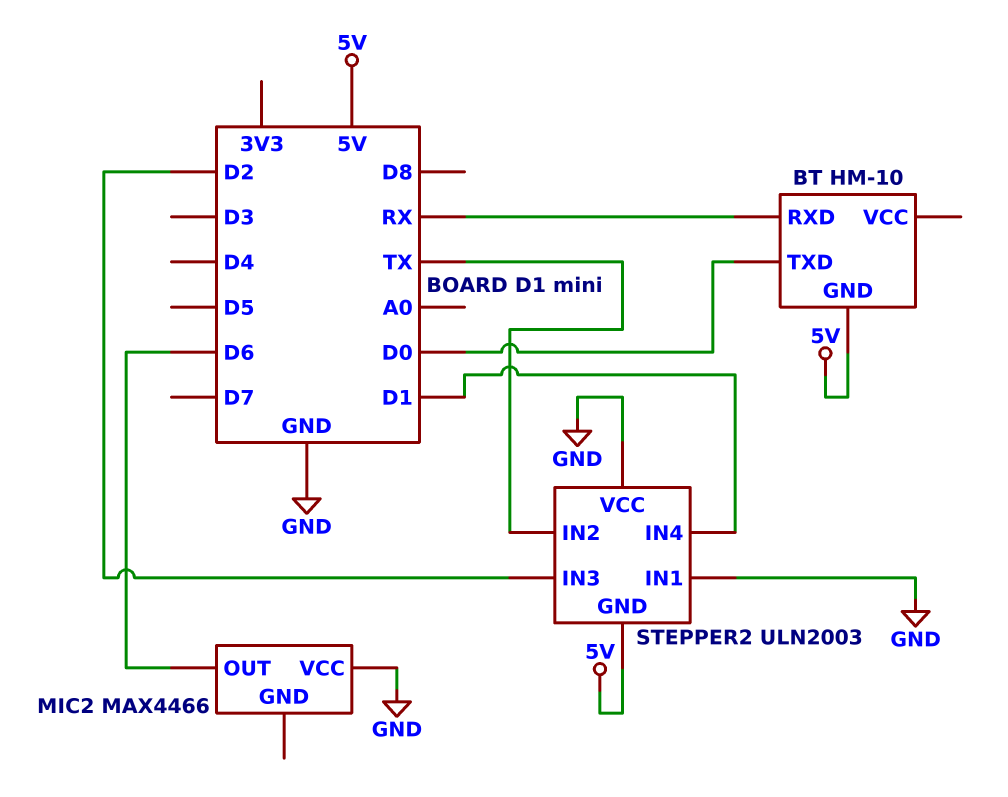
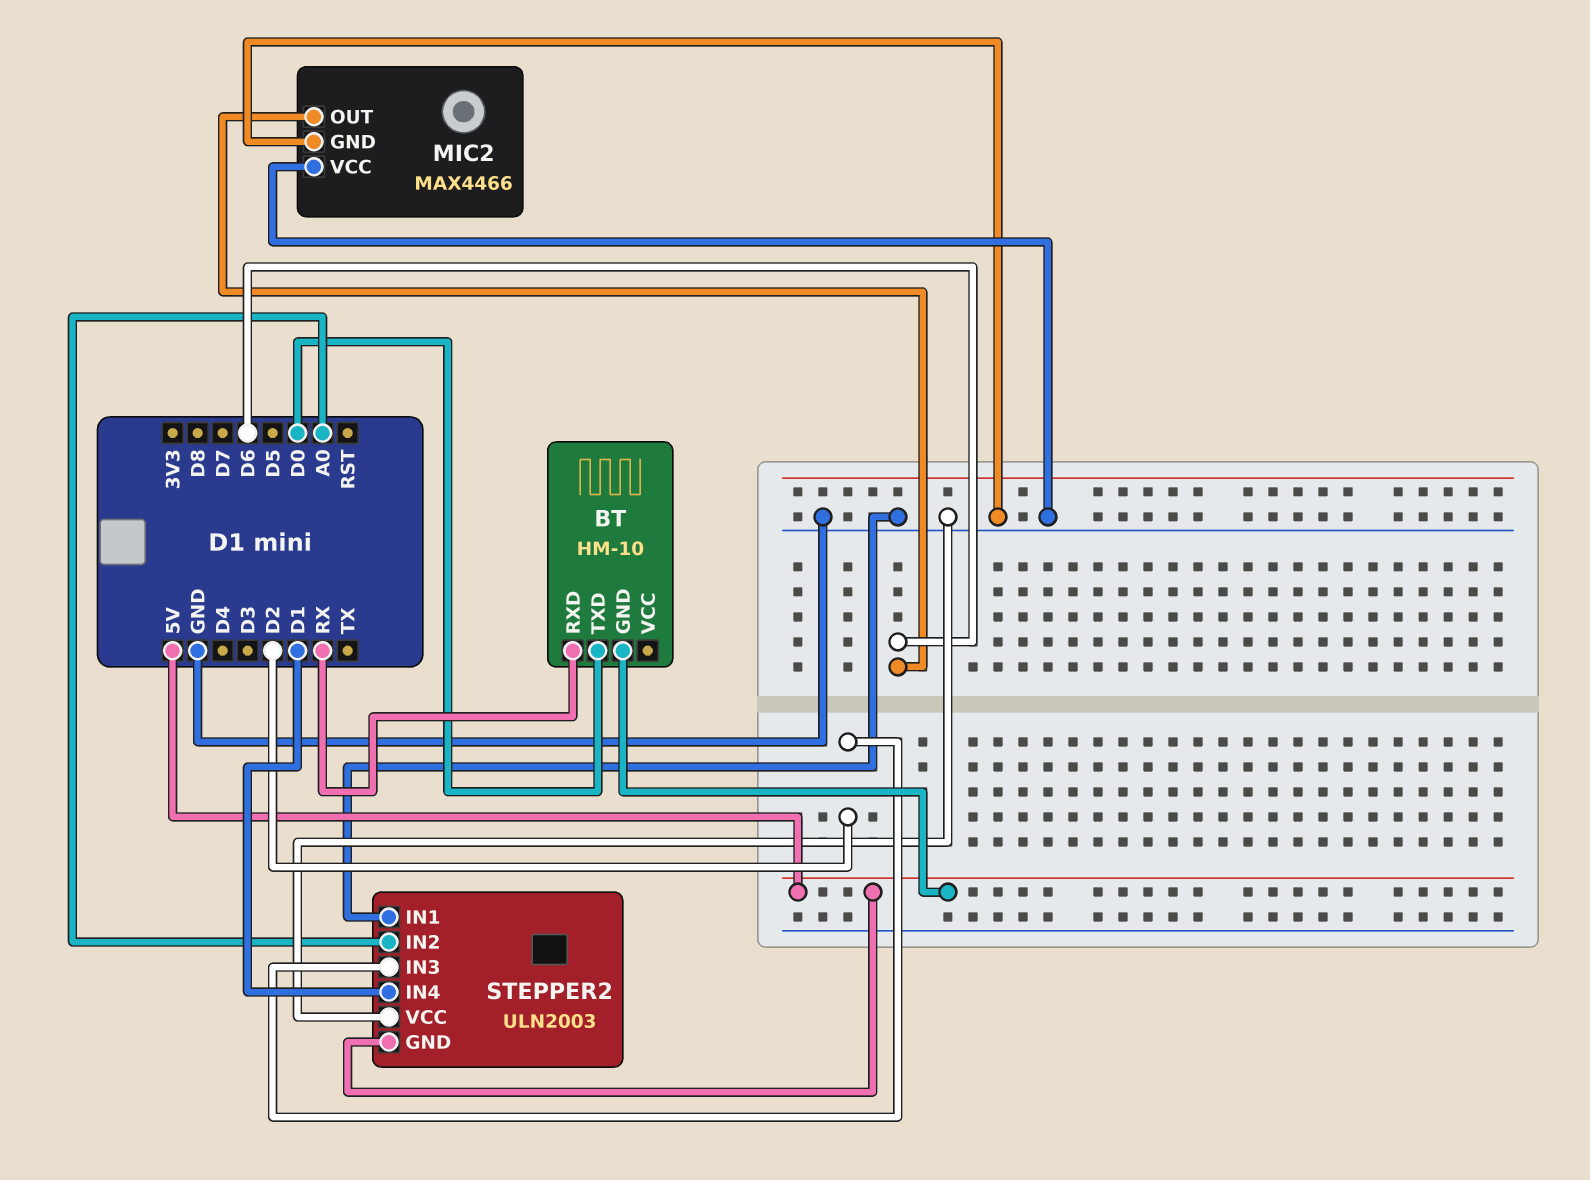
MIC2 pin GND: none -> GND
STEPPER2 pin IN2: TX -> A0

